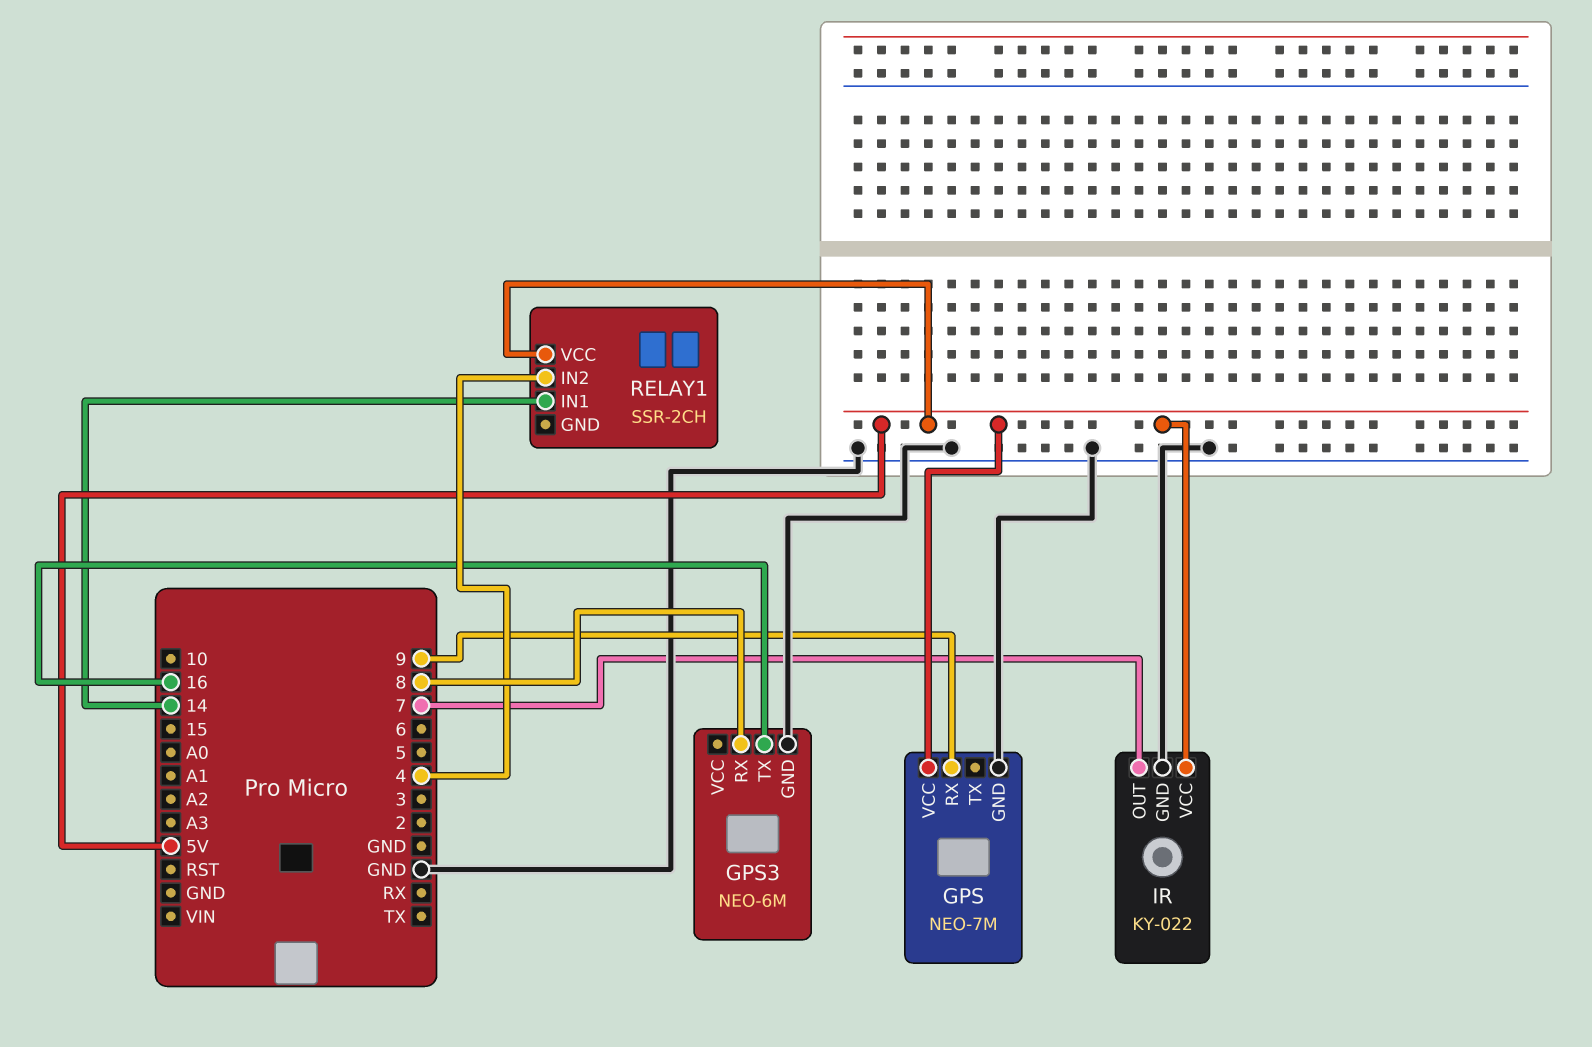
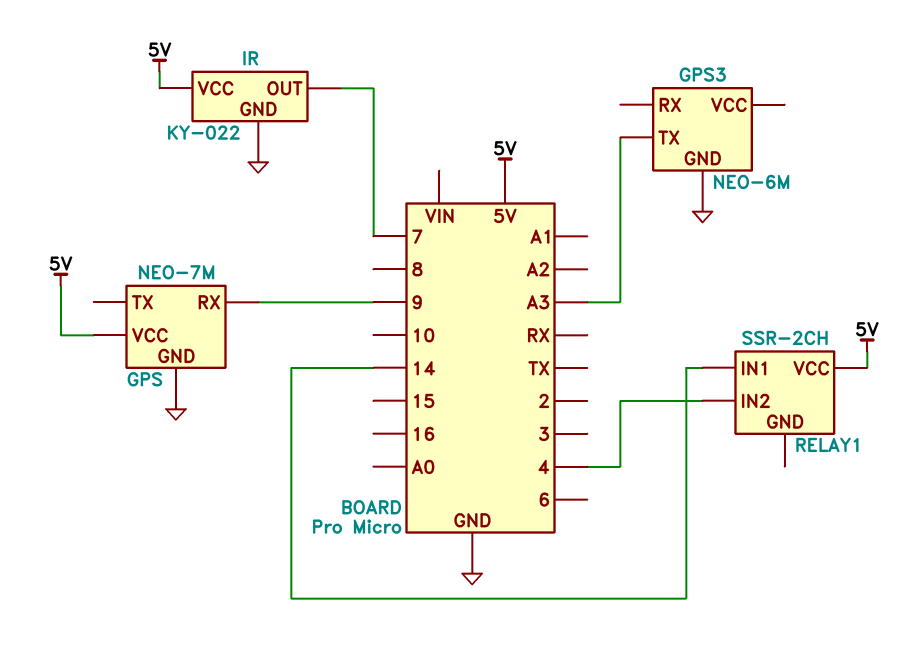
GPS3 pin RX: 8 -> none
GPS3 pin TX: 16 -> A3

